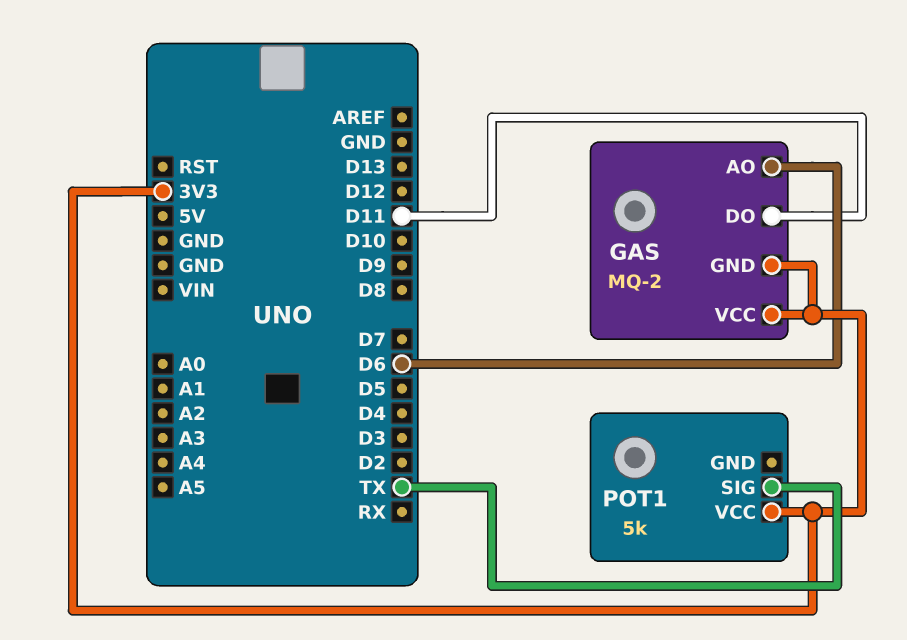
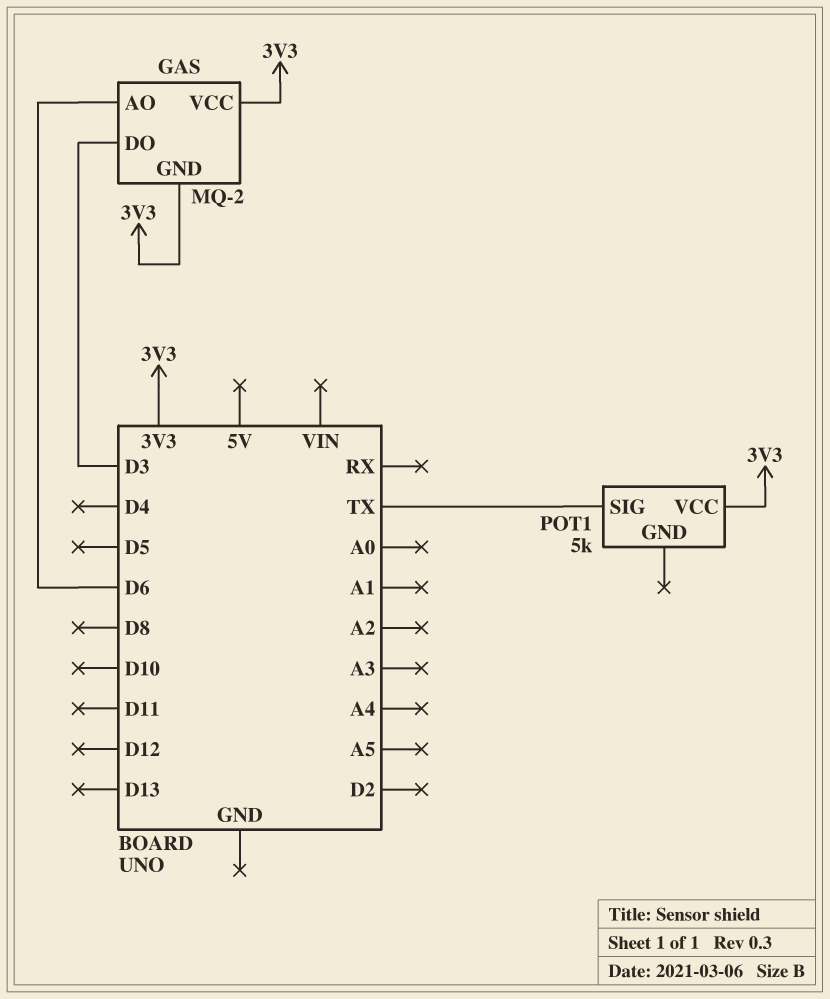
GAS pin DO: D11 -> D3

